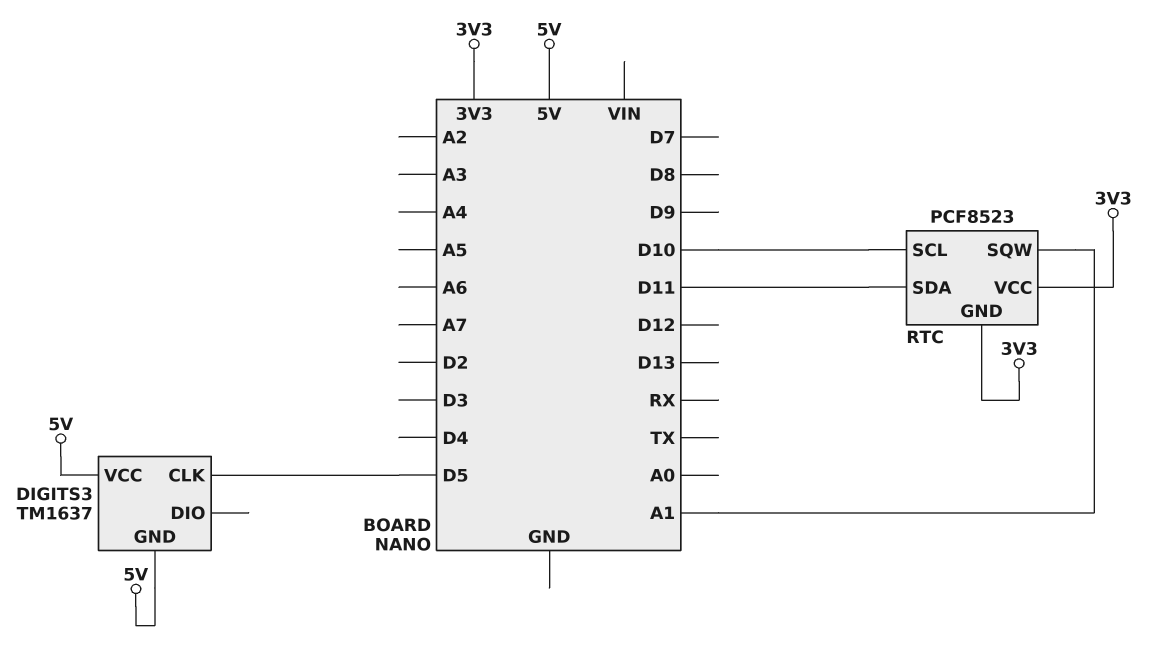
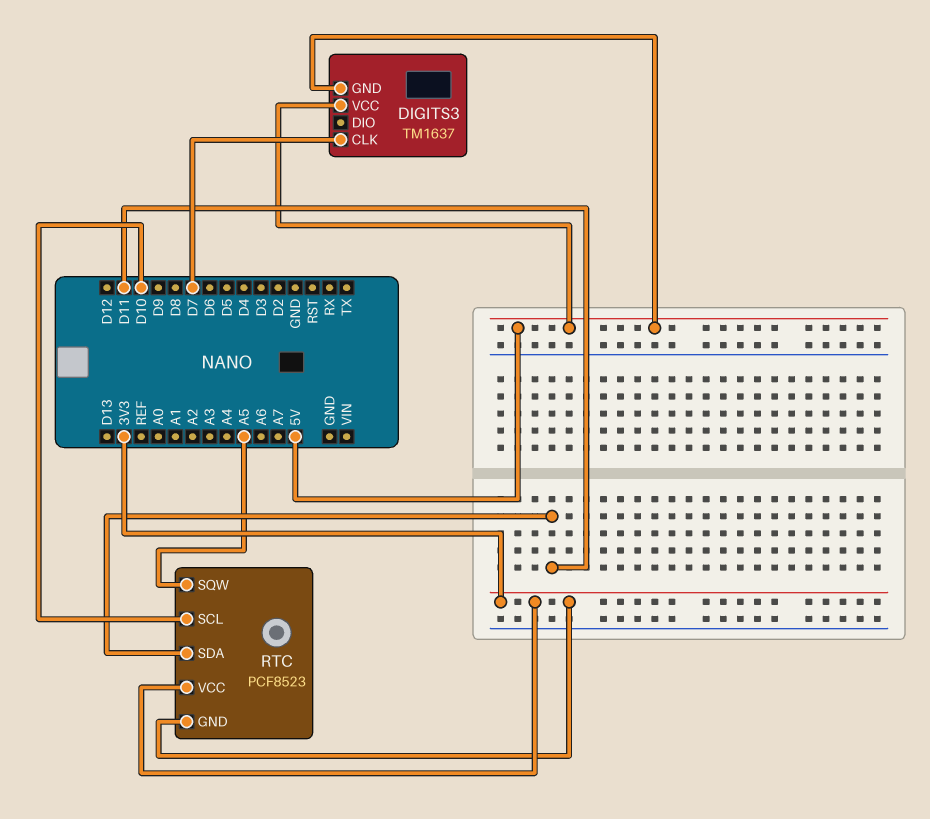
DIGITS3 pin CLK: D5 -> D7
RTC pin SQW: A1 -> A5

